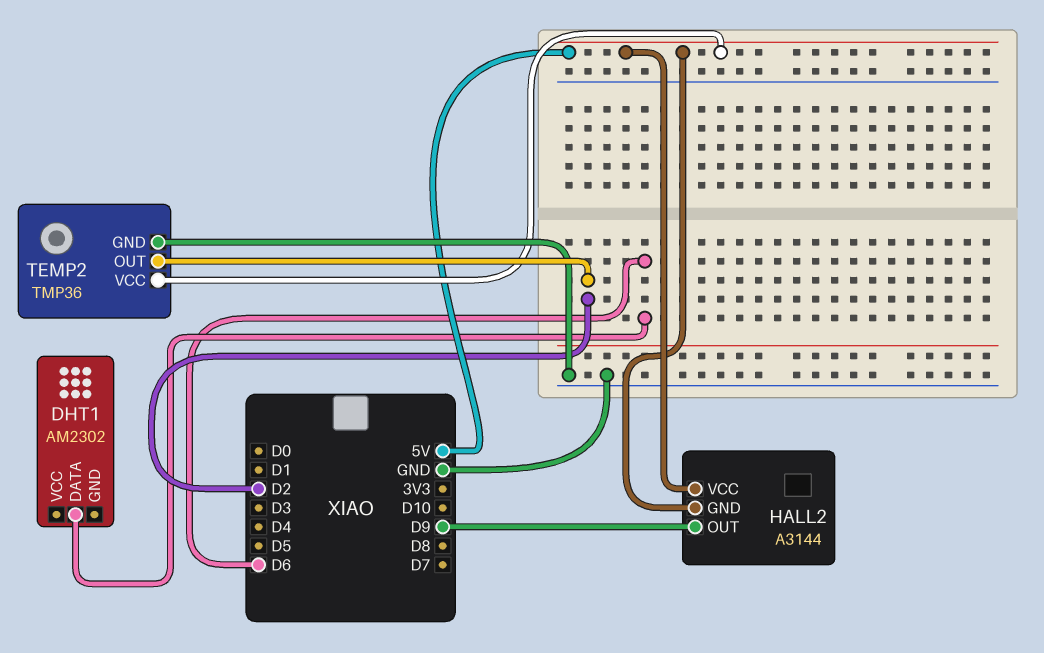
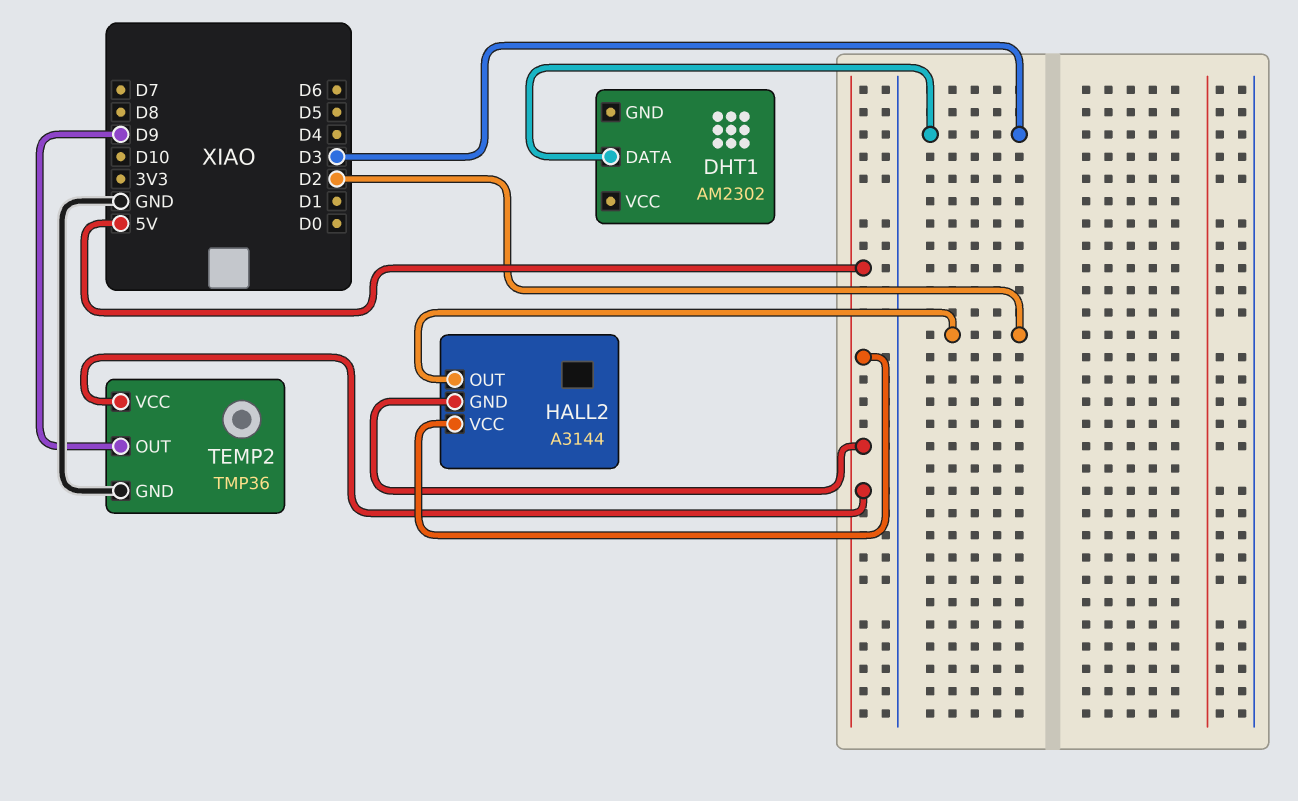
DHT1 pin DATA: D6 -> D3
HALL2 pin OUT: D9 -> D2
TEMP2 pin OUT: D2 -> D9

